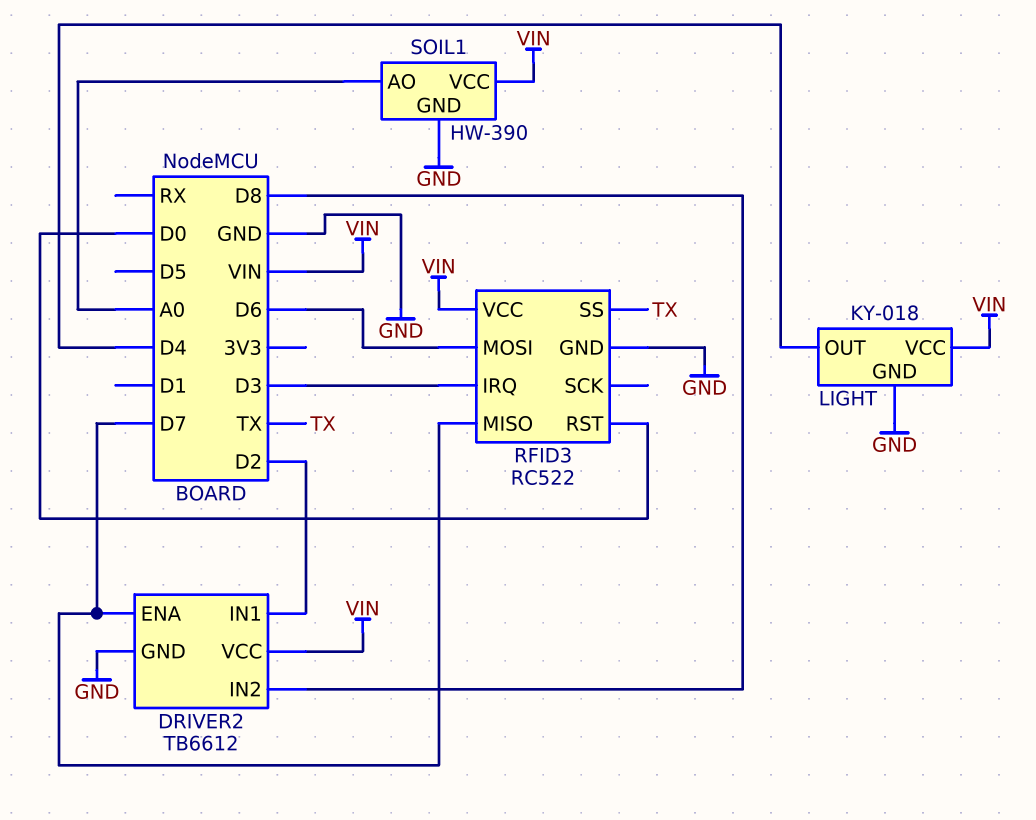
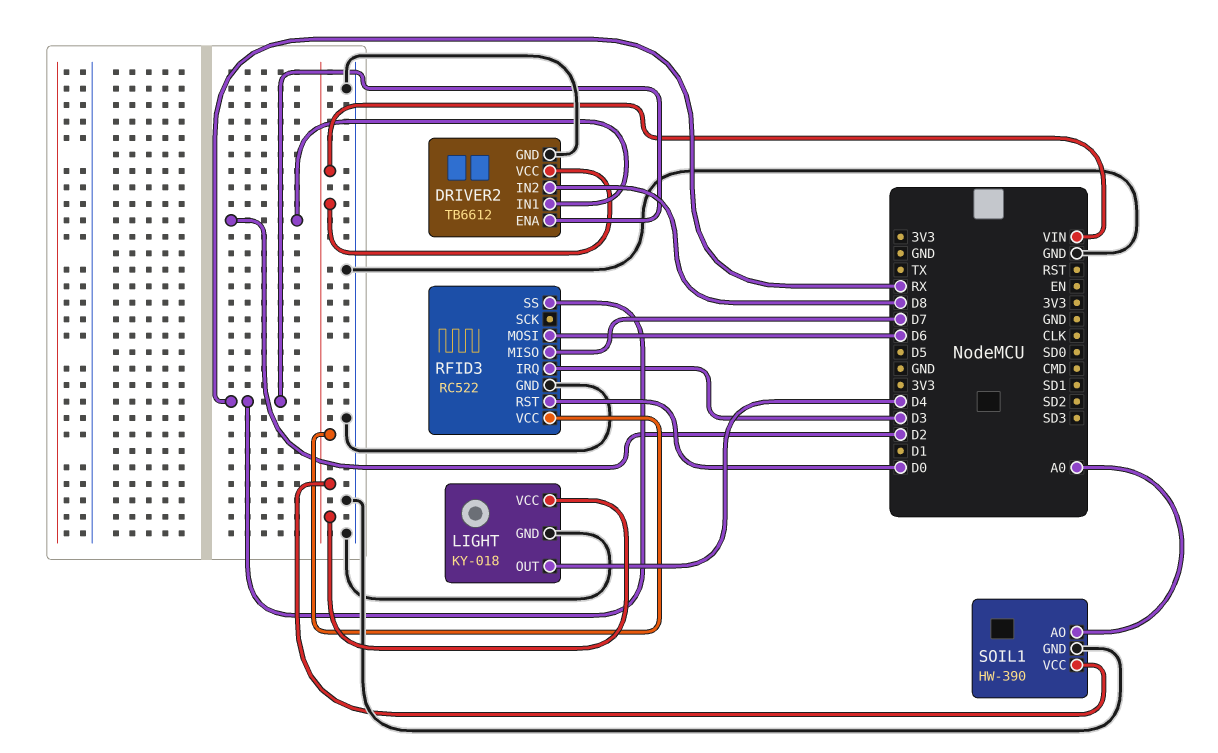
DRIVER2 pin ENA: D7 -> RX
RFID3 pin SS: TX -> RX

